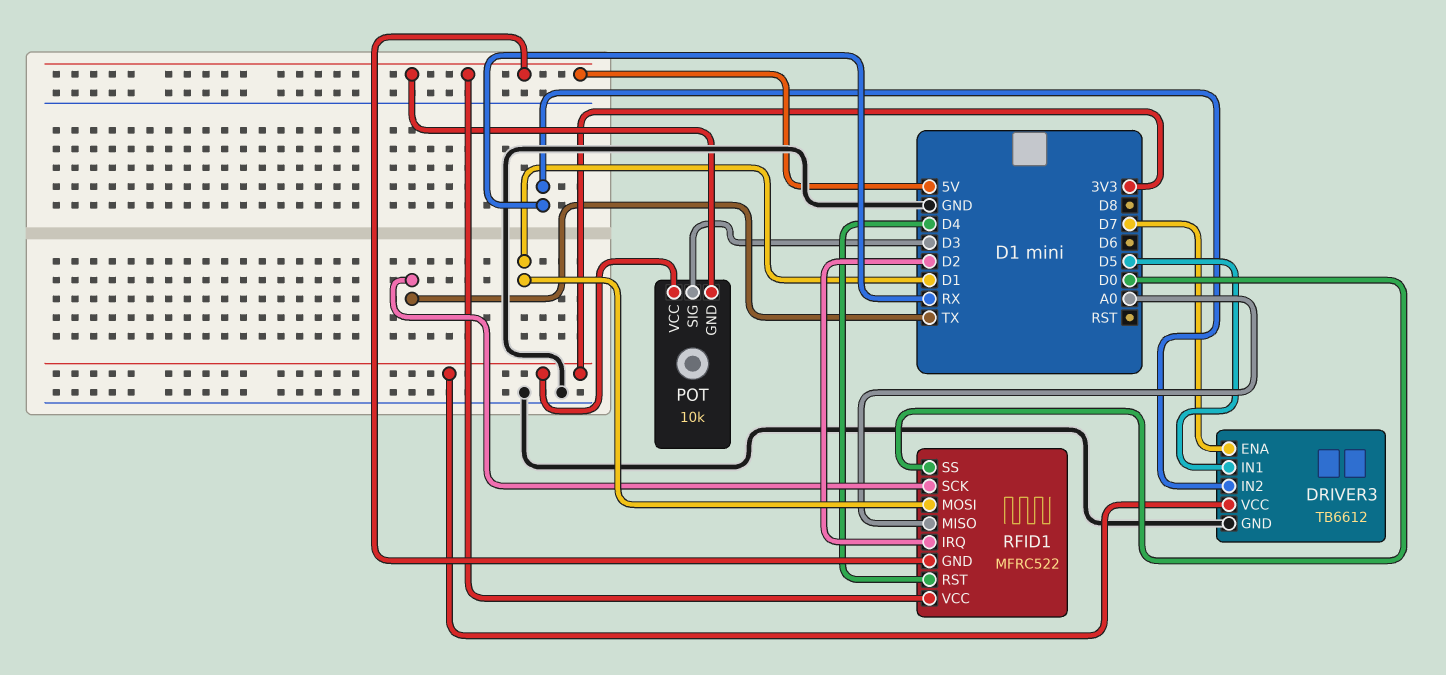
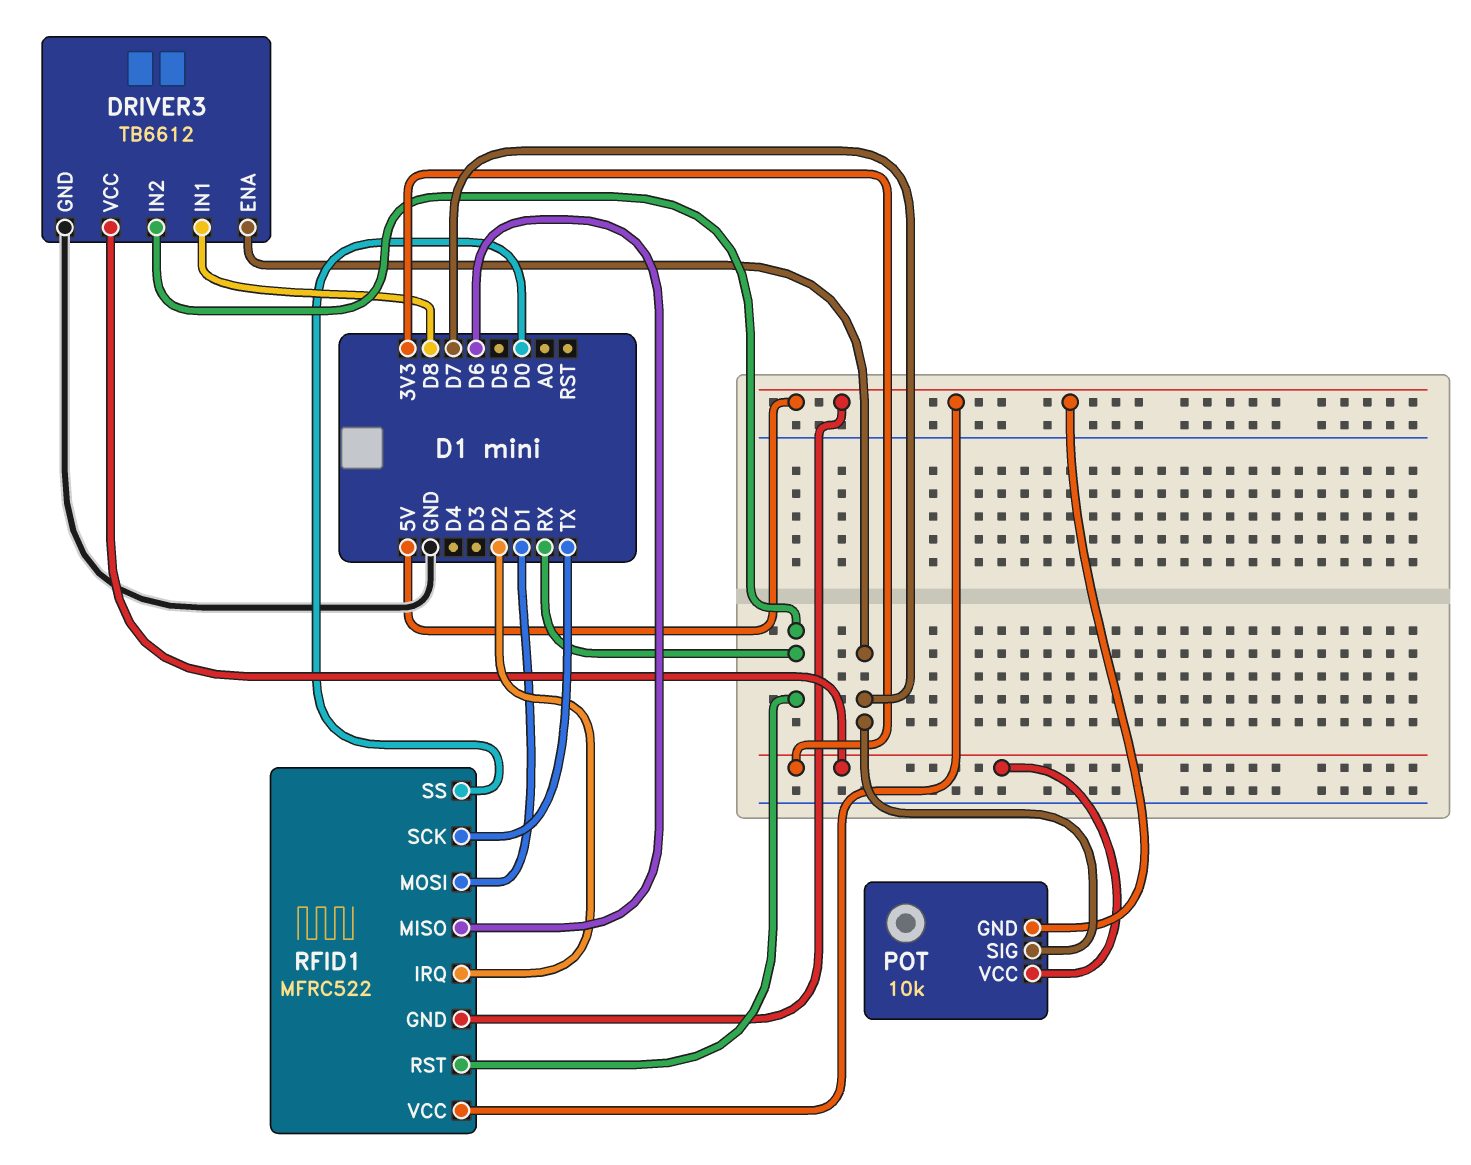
DRIVER3 pin IN1: D5 -> D8
POT pin SIG: D3 -> D7
RFID1 pin MISO: A0 -> D6
RFID1 pin RST: D4 -> RX

